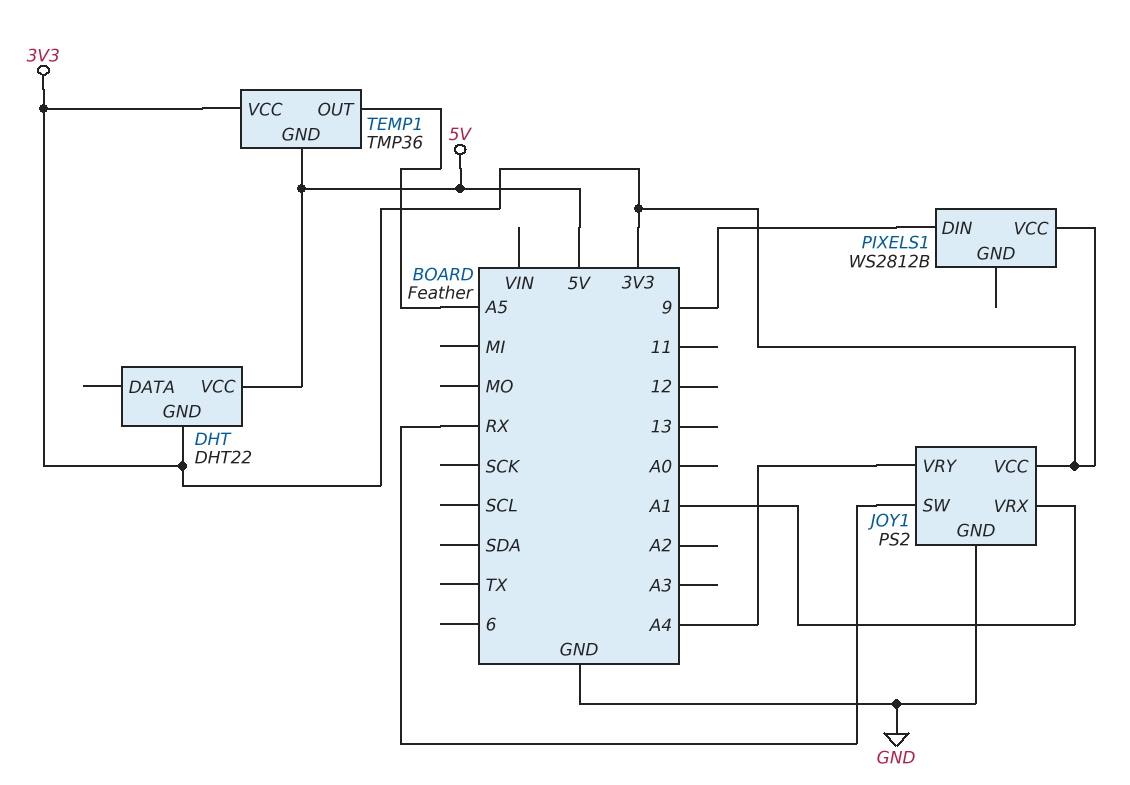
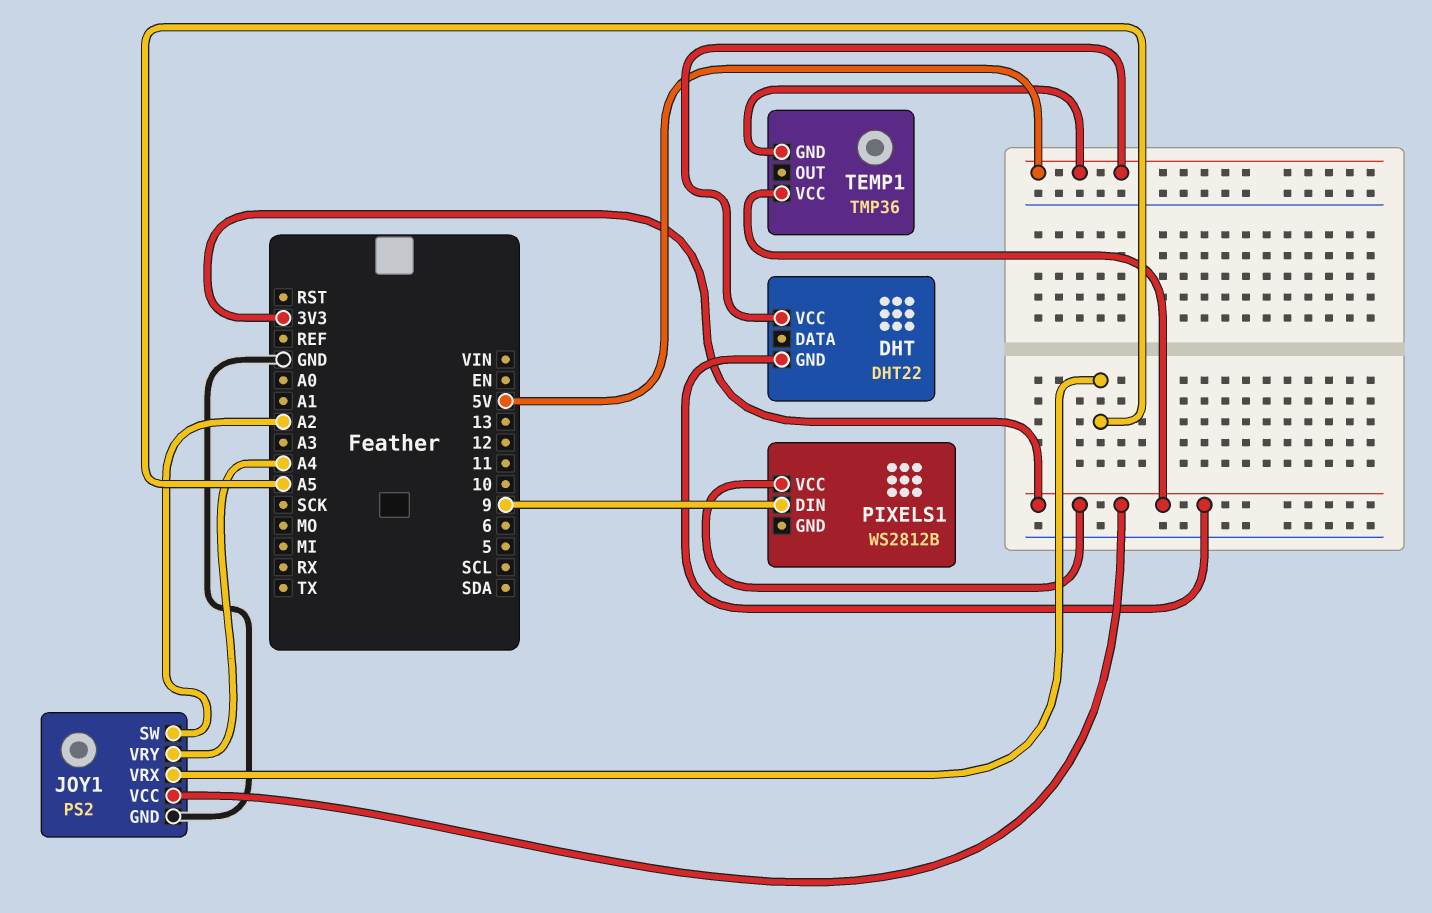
JOY1 pin SW: RX -> A2
JOY1 pin VRX: A1 -> A5
TEMP1 pin OUT: A5 -> none

